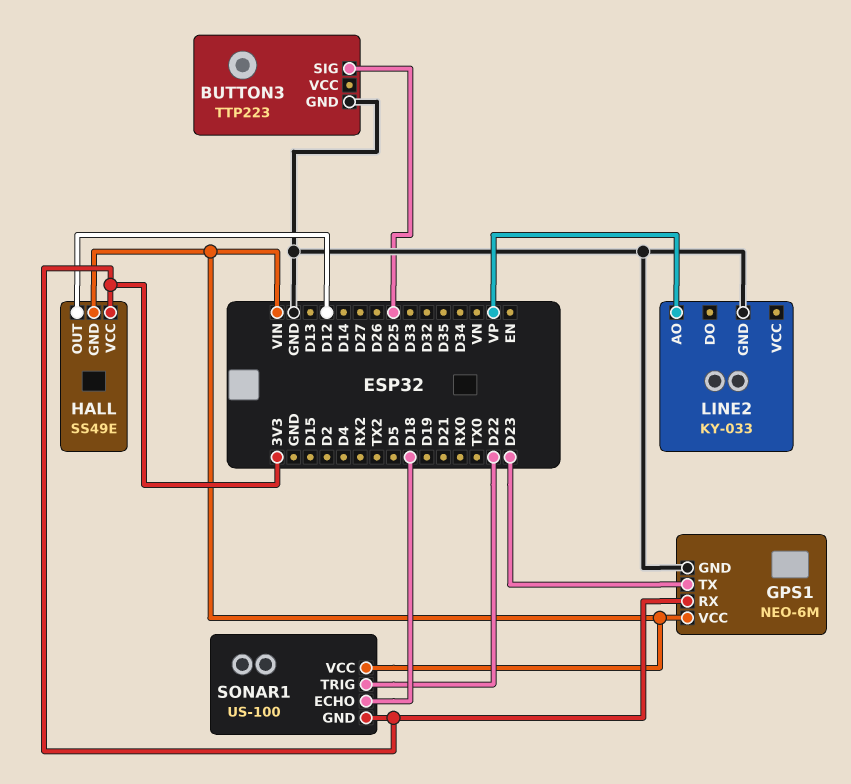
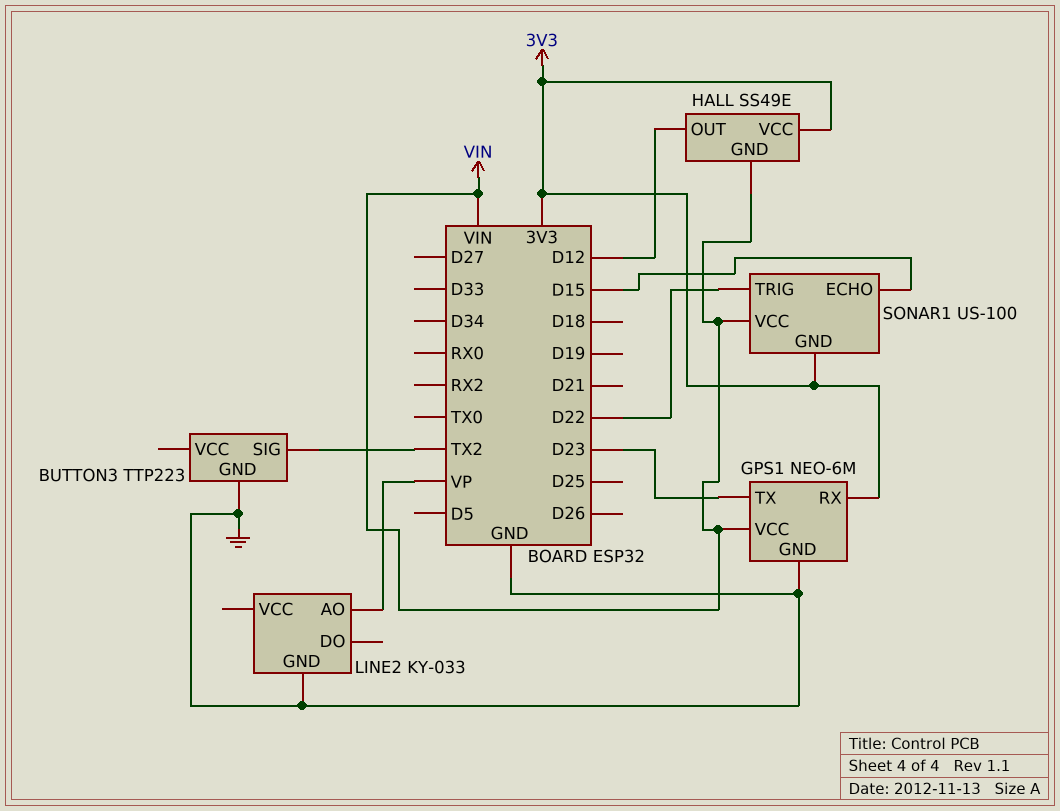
BUTTON3 pin SIG: D25 -> TX2
SONAR1 pin ECHO: D18 -> D15

